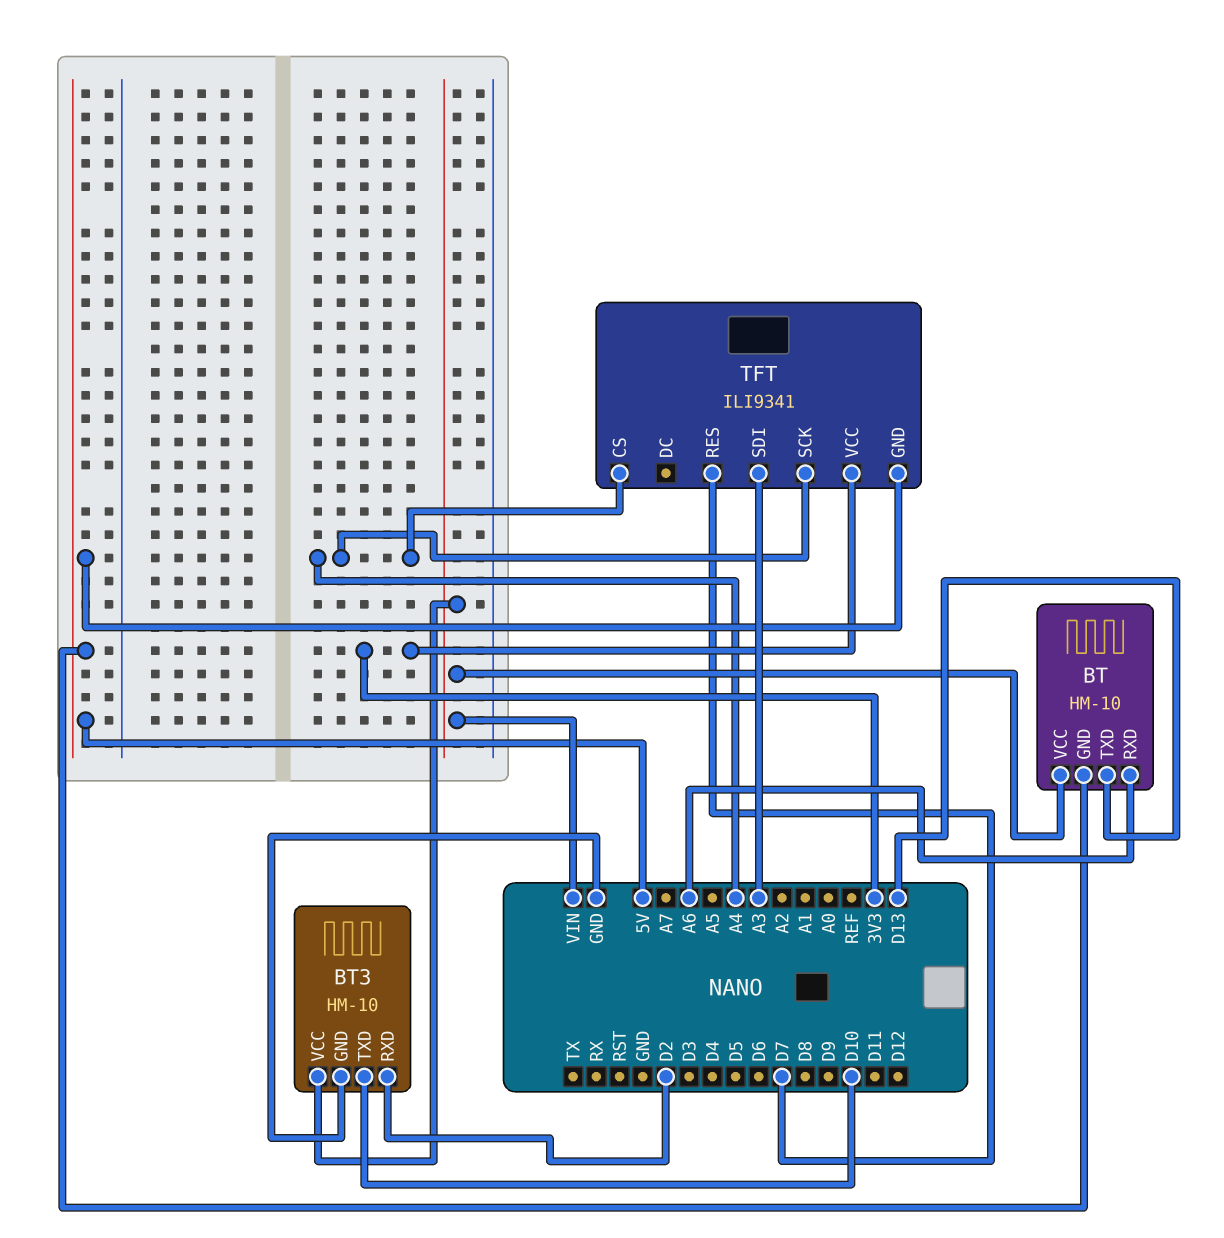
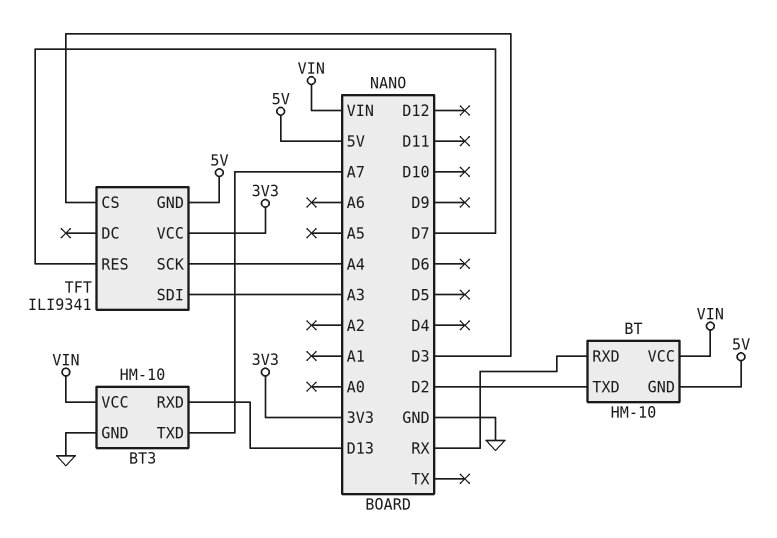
BT pin RXD: A6 -> RX
BT pin TXD: D13 -> D2
BT3 pin RXD: D2 -> D13
BT3 pin TXD: D10 -> A7
TFT pin CS: A4 -> D3

